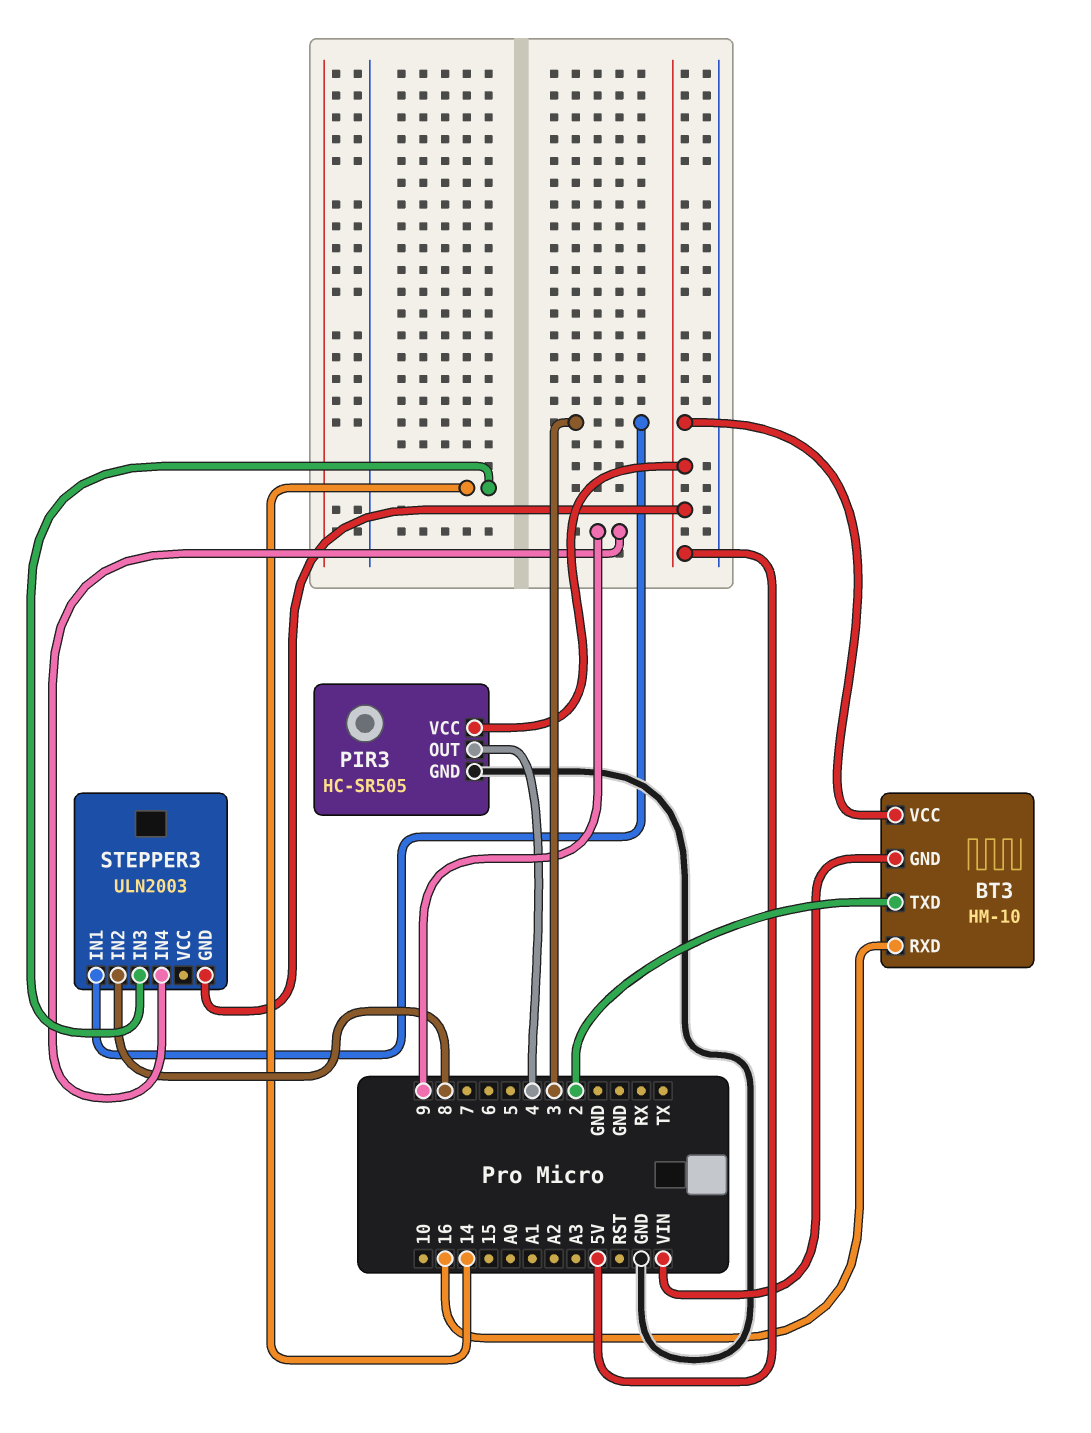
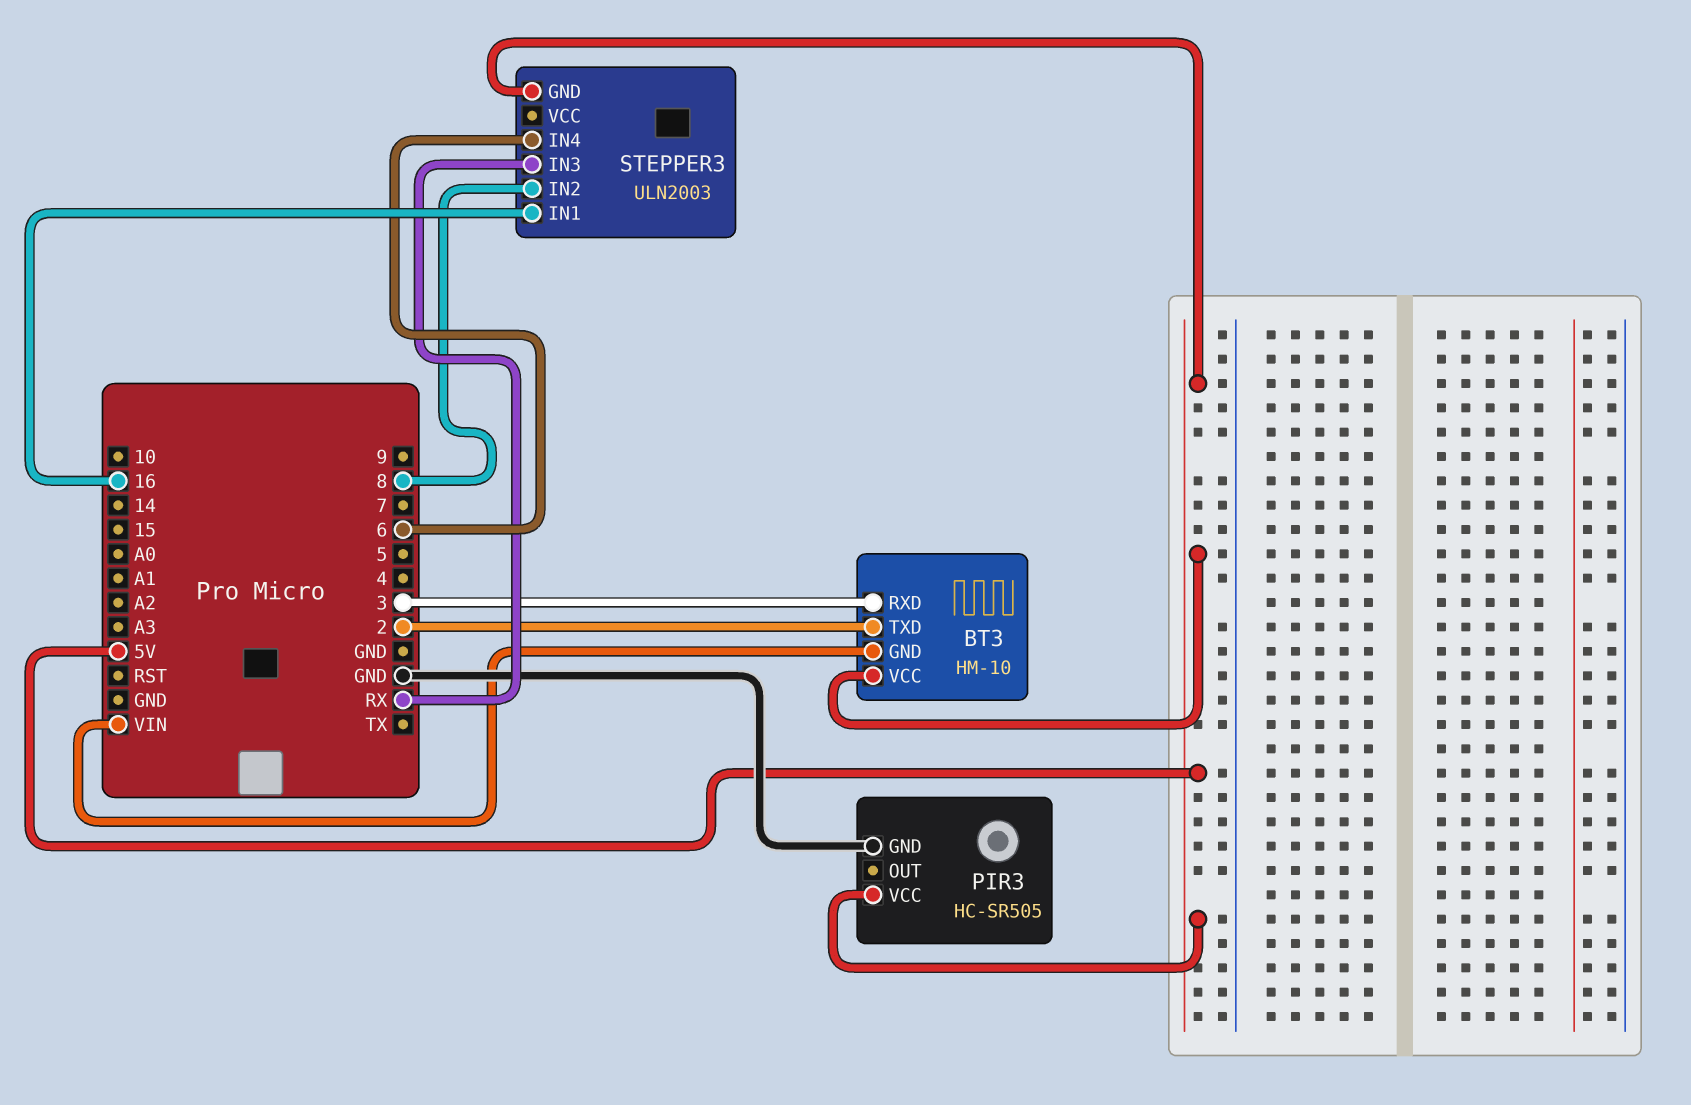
BT3 pin RXD: 16 -> 3
PIR3 pin OUT: 4 -> none
STEPPER3 pin IN1: 3 -> 16
STEPPER3 pin IN3: 14 -> RX
STEPPER3 pin IN4: 9 -> 6

